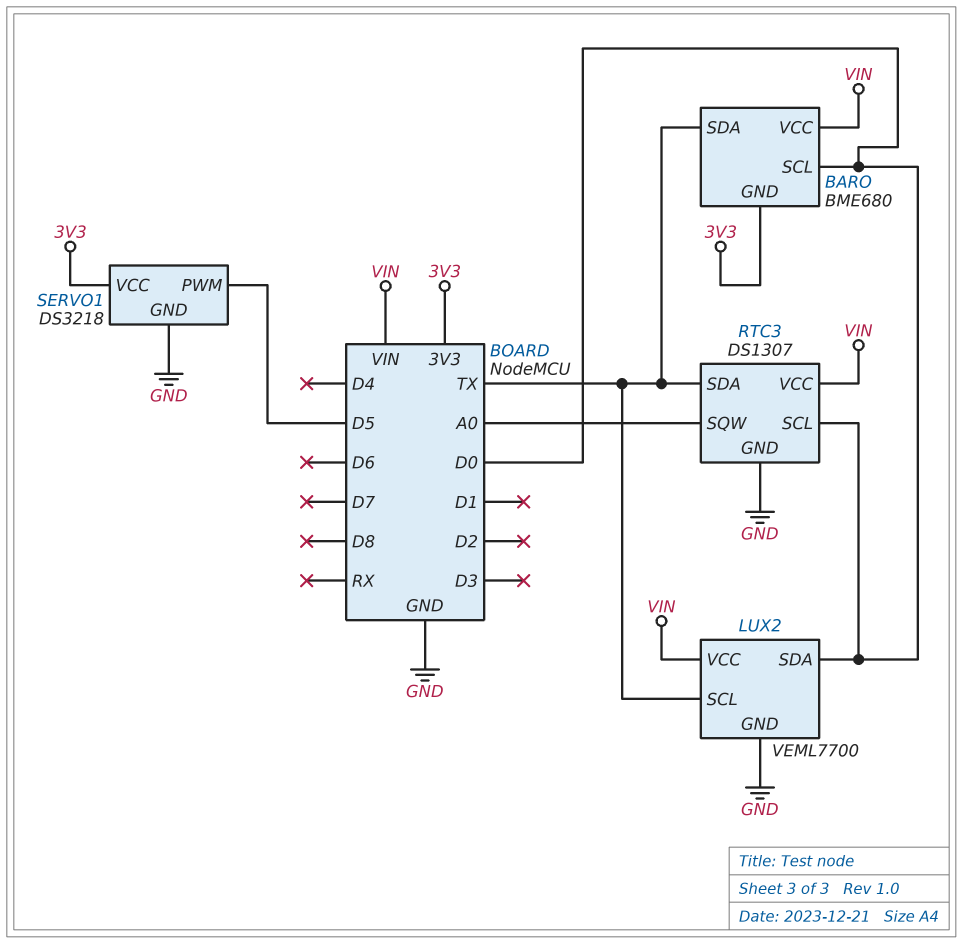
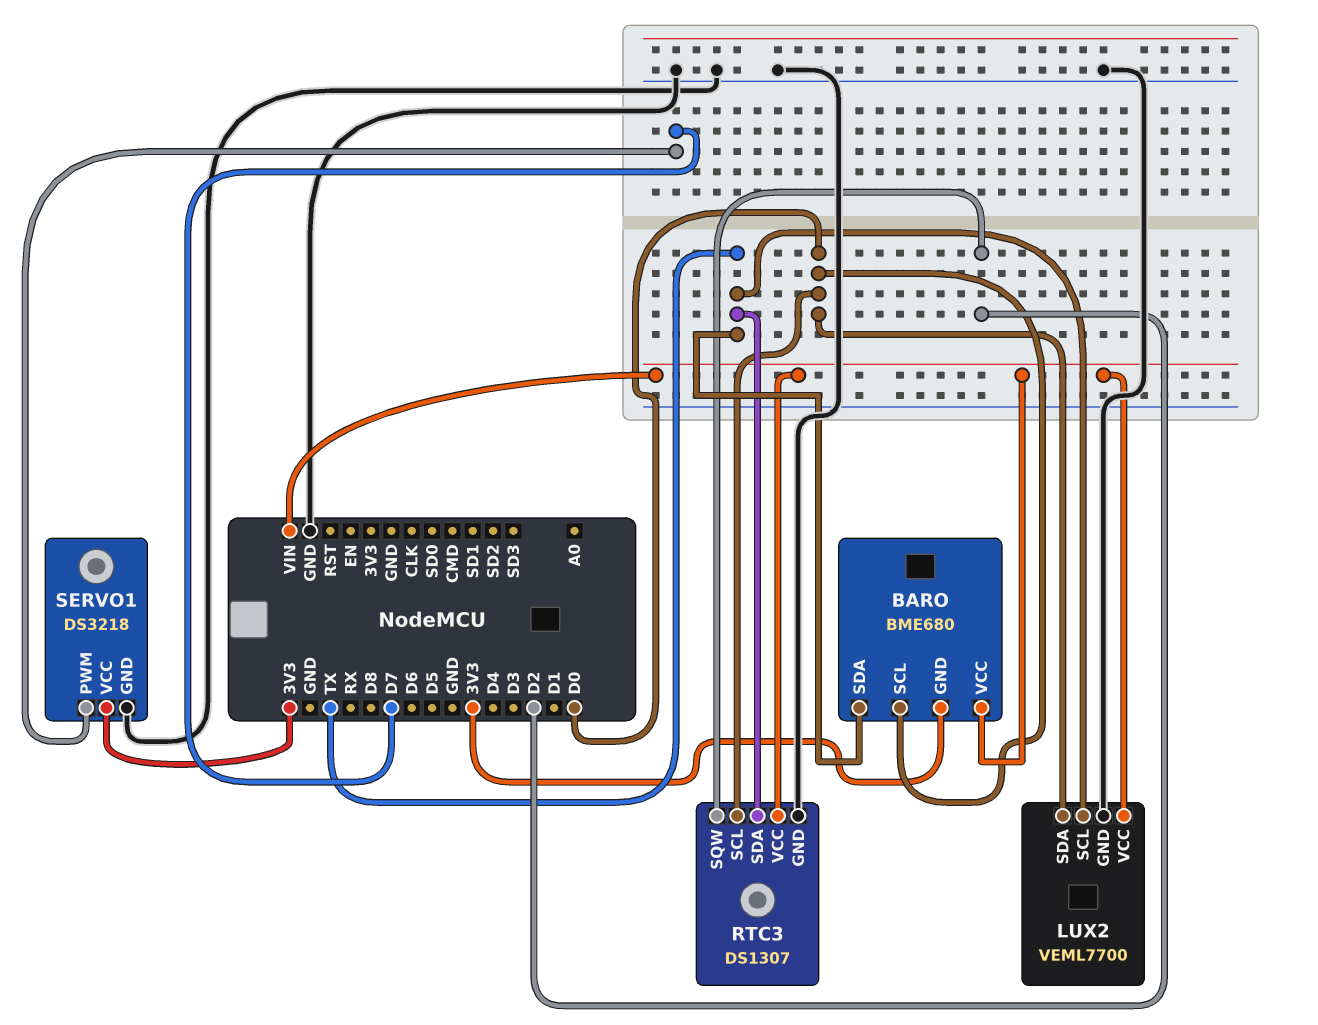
RTC3 pin SQW: A0 -> D2
SERVO1 pin PWM: D5 -> D7

